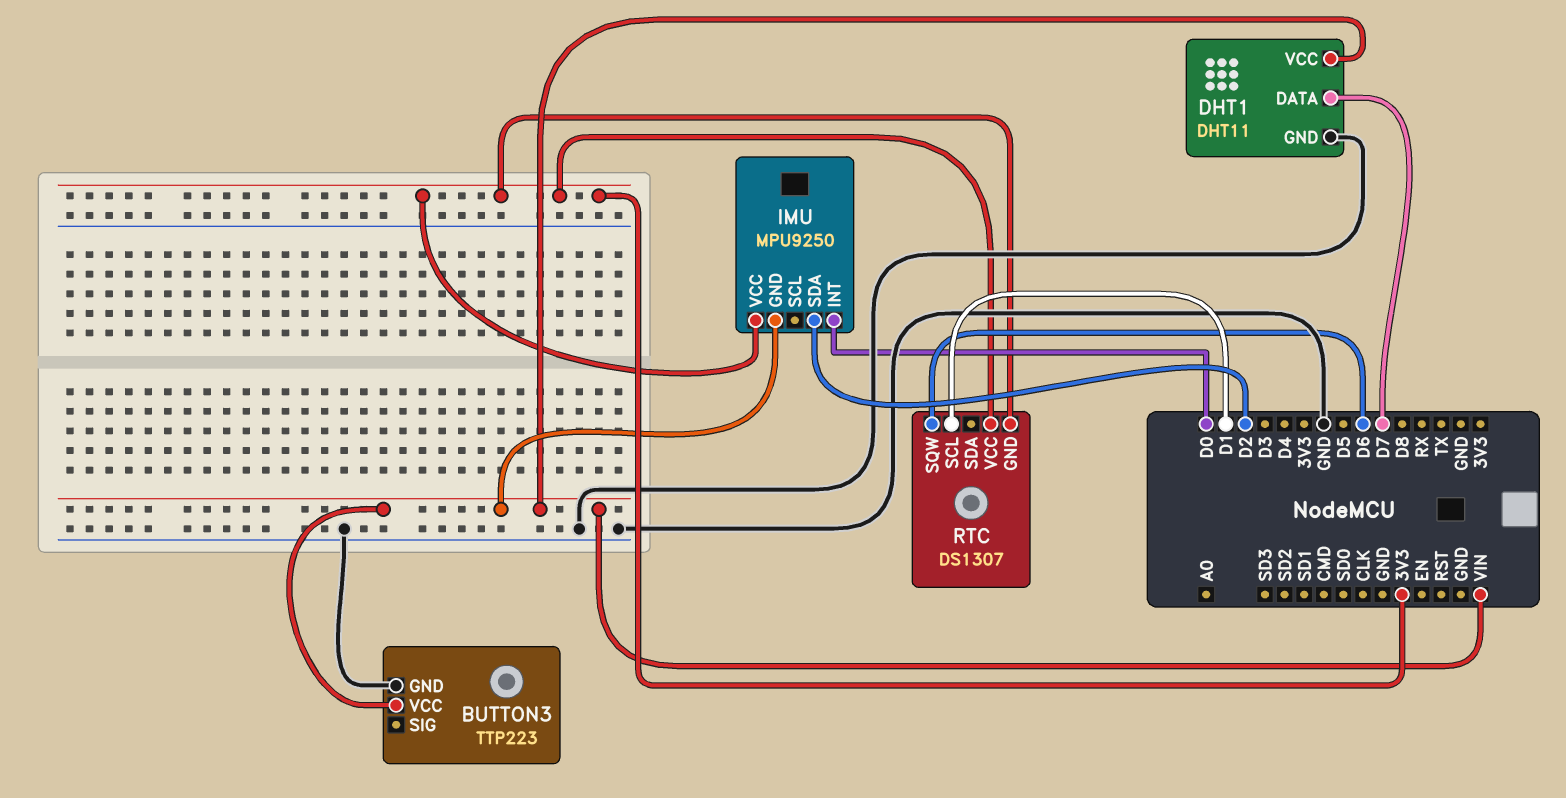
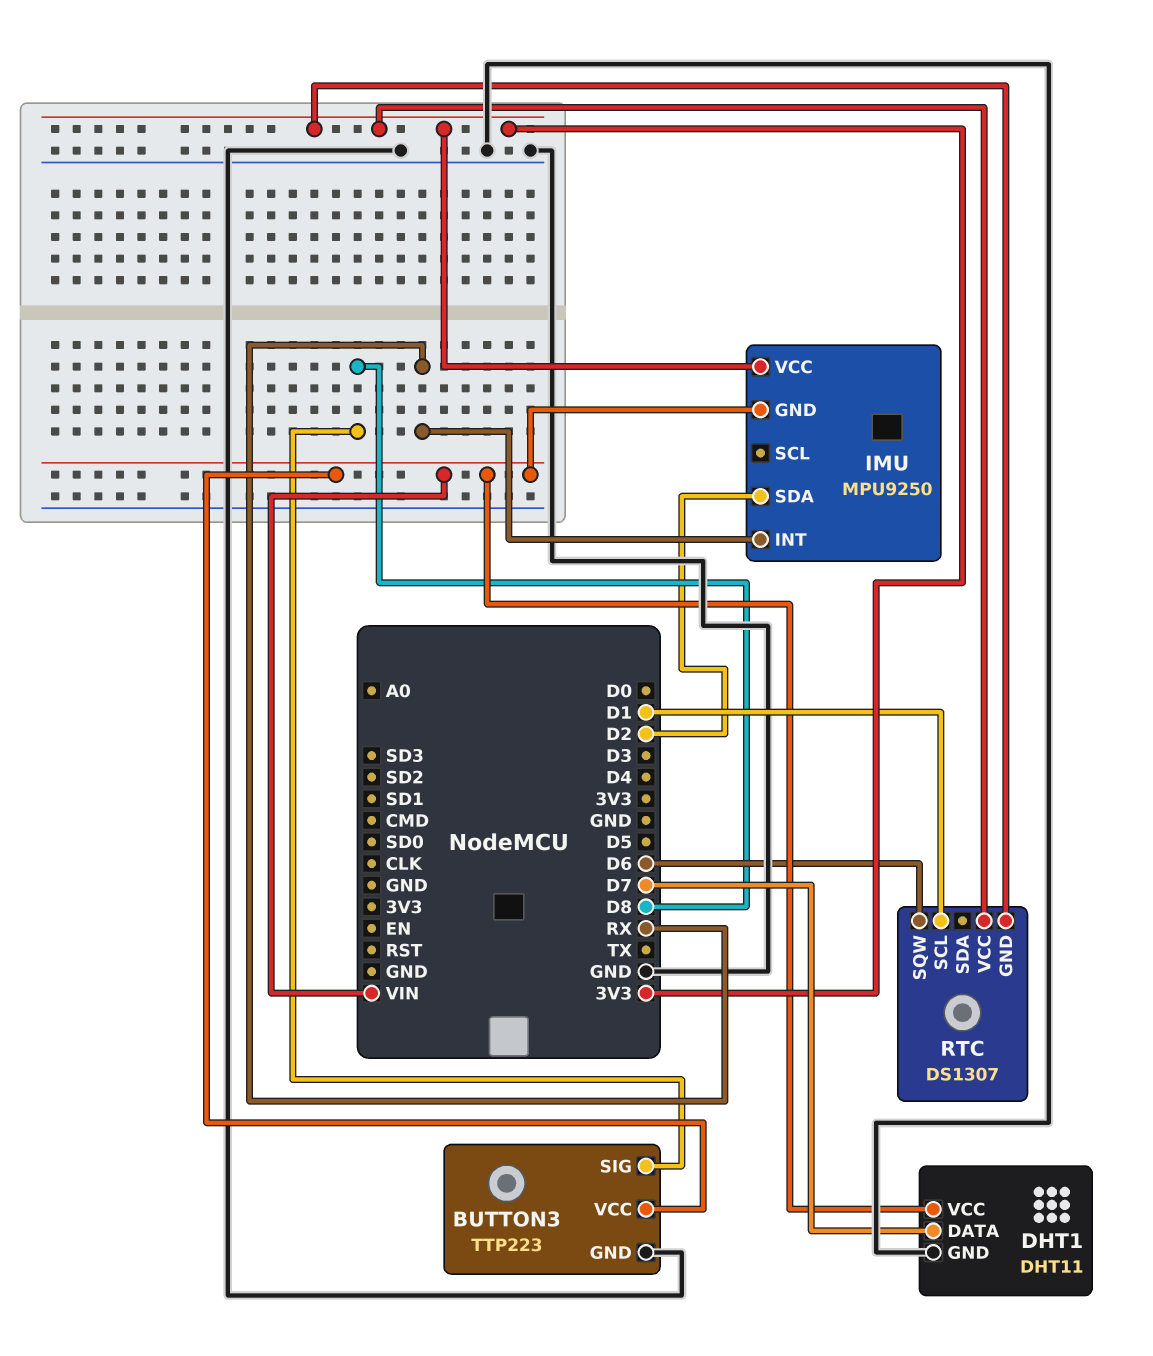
BUTTON3 pin SIG: none -> D8
IMU pin INT: D0 -> RX

